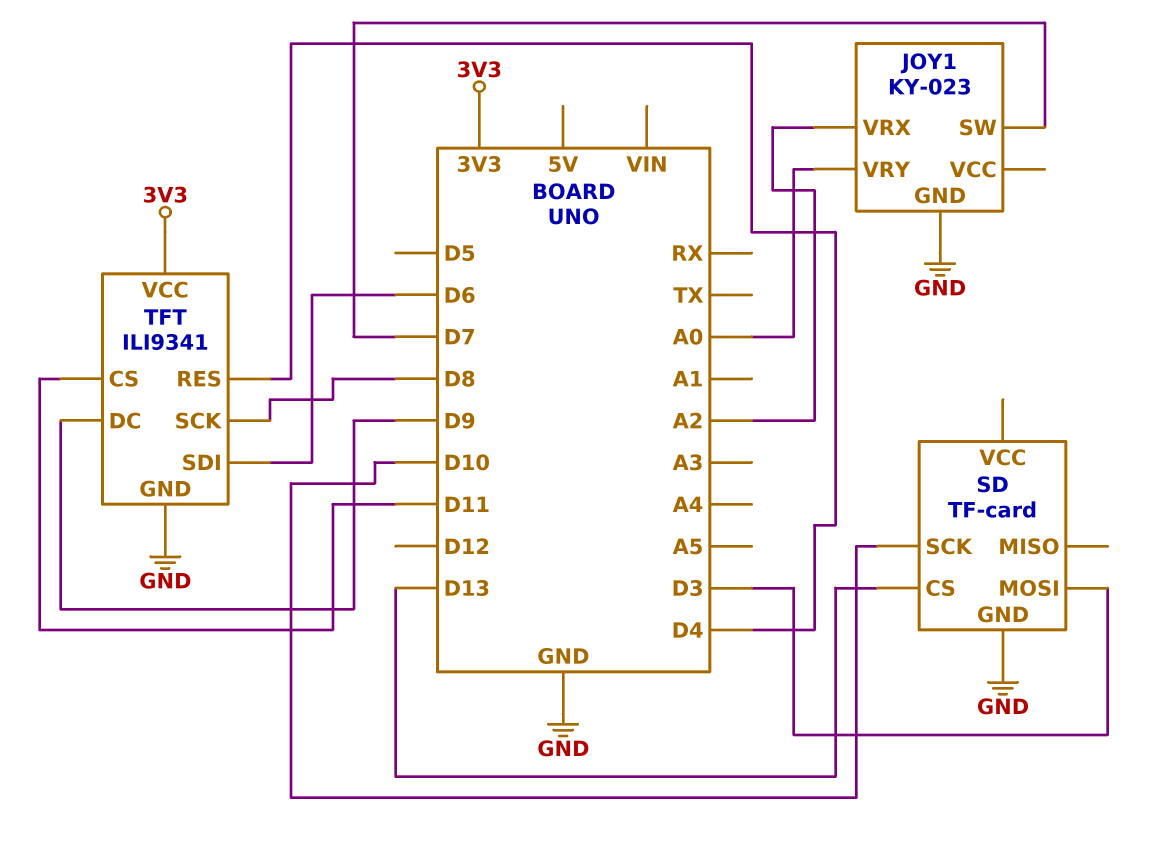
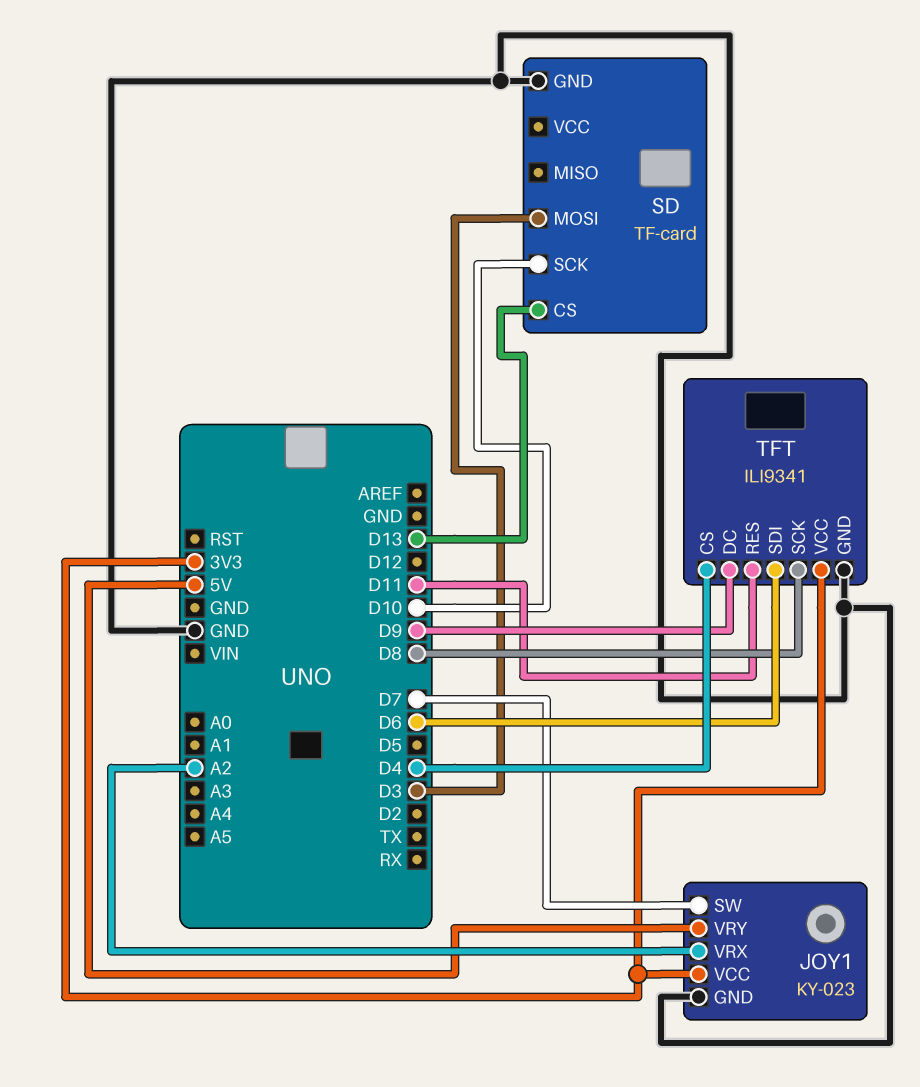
JOY1 pin VCC: none -> 3V3
JOY1 pin VRY: A0 -> 5V
TFT pin CS: D11 -> D4
TFT pin RES: D4 -> D11

